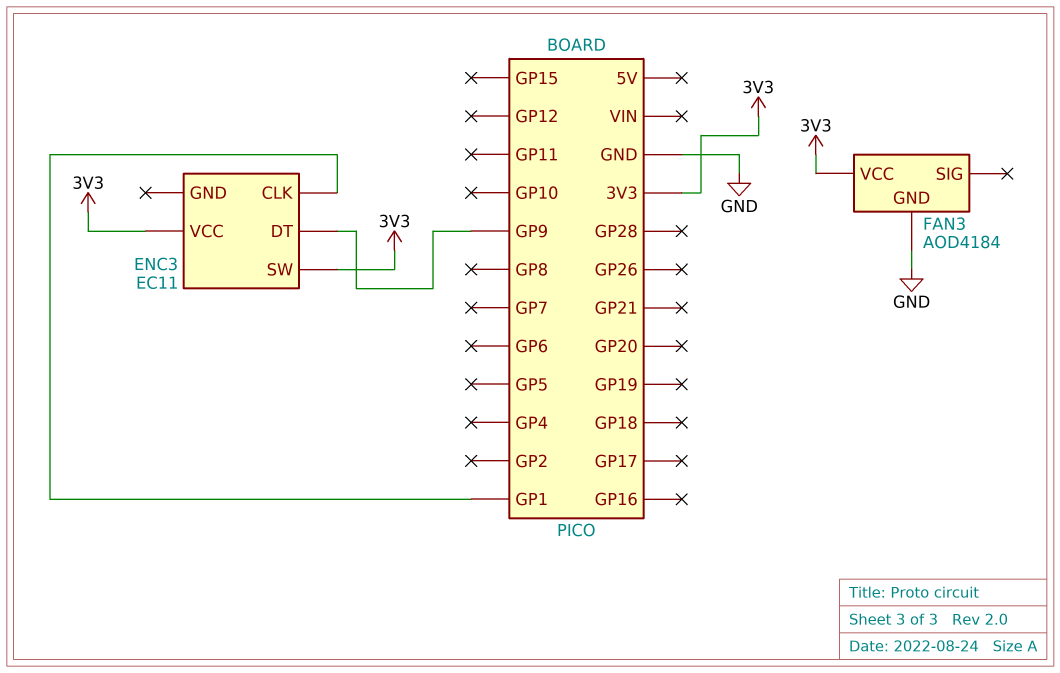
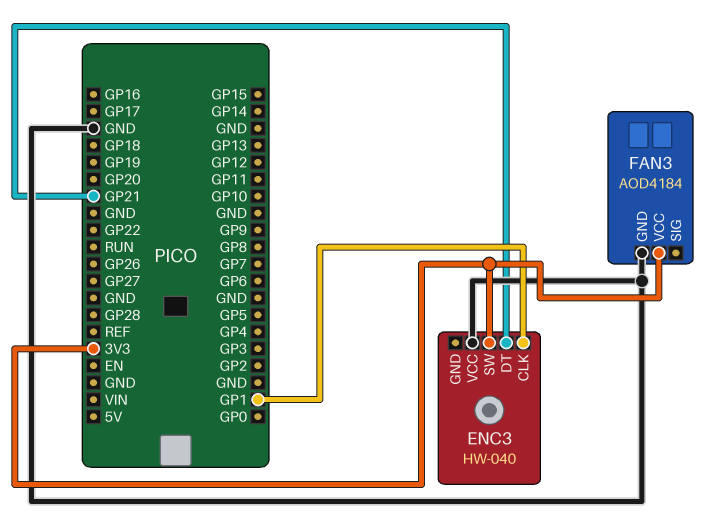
ENC3: EC11 -> HW-040
ENC3 pin DT: GP9 -> GP21
ENC3 pin VCC: 3V3 -> GND

